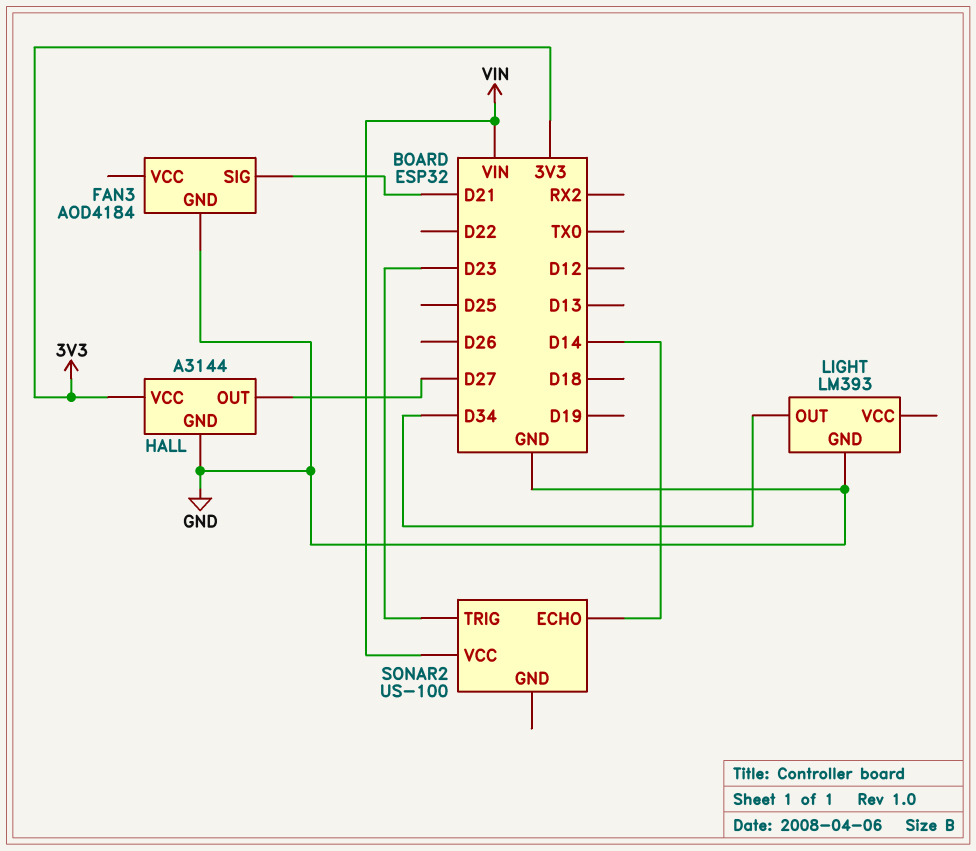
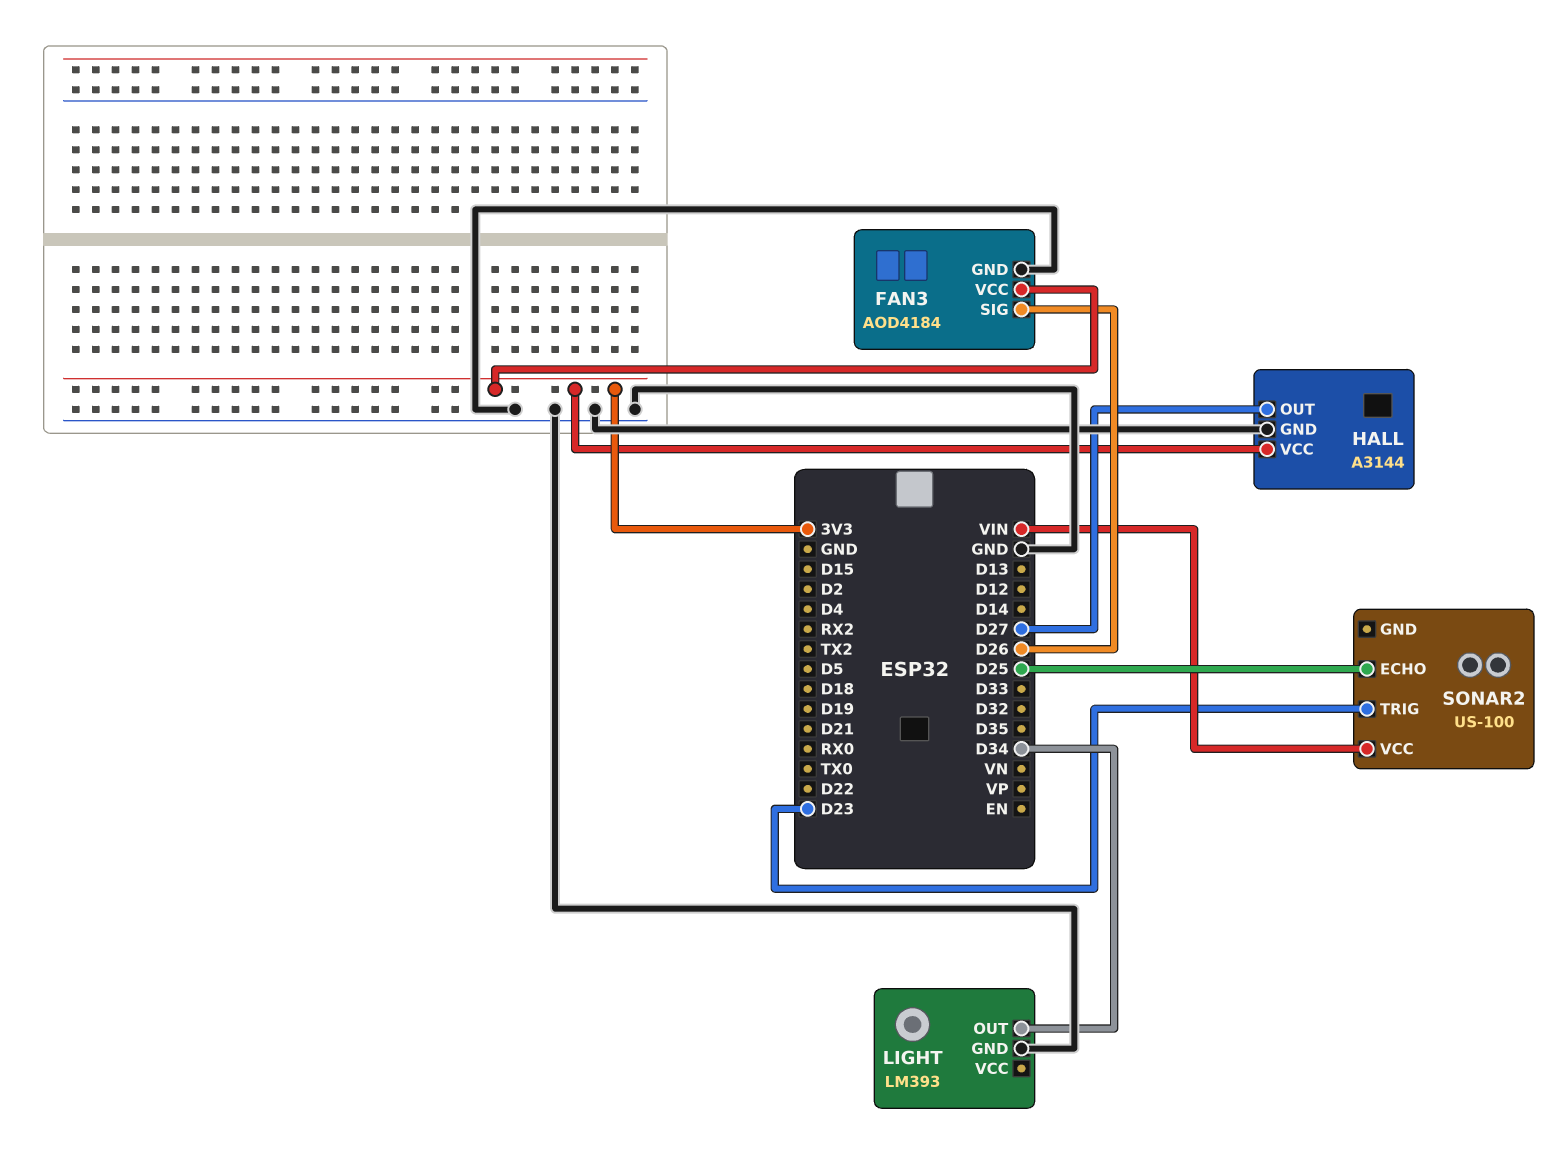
FAN3 pin SIG: D21 -> D26
FAN3 pin VCC: none -> 3V3
SONAR2 pin ECHO: D14 -> D25

